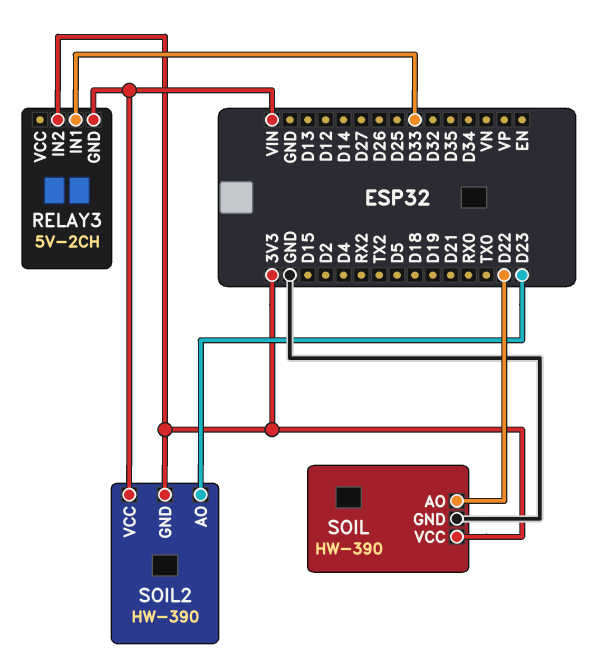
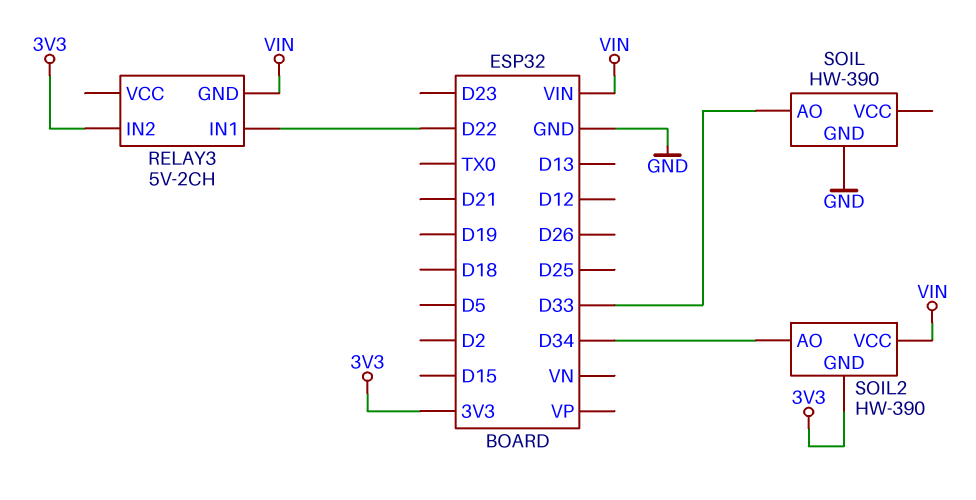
RELAY3 pin IN1: D33 -> D22
SOIL pin AO: D22 -> D33
SOIL pin VCC: 3V3 -> none
SOIL2 pin AO: D23 -> D34

